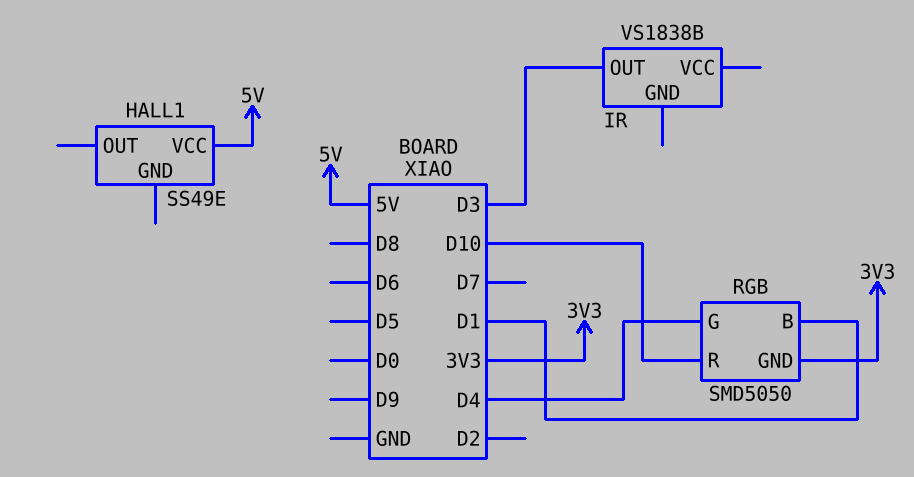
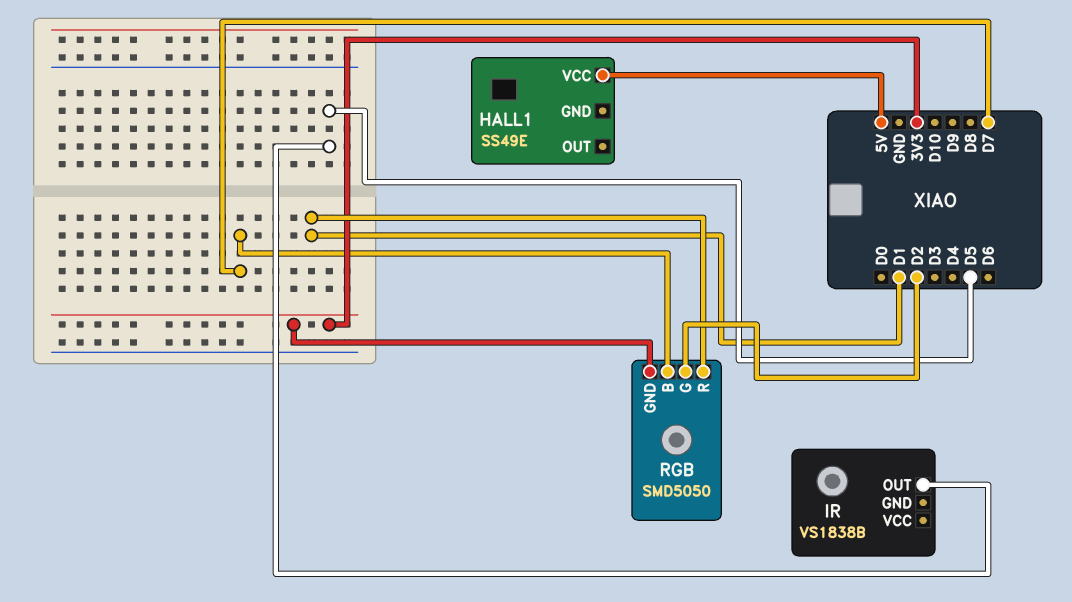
IR pin OUT: D3 -> D5
RGB pin B: D1 -> D7
RGB pin G: D4 -> D2
RGB pin R: D10 -> D1

